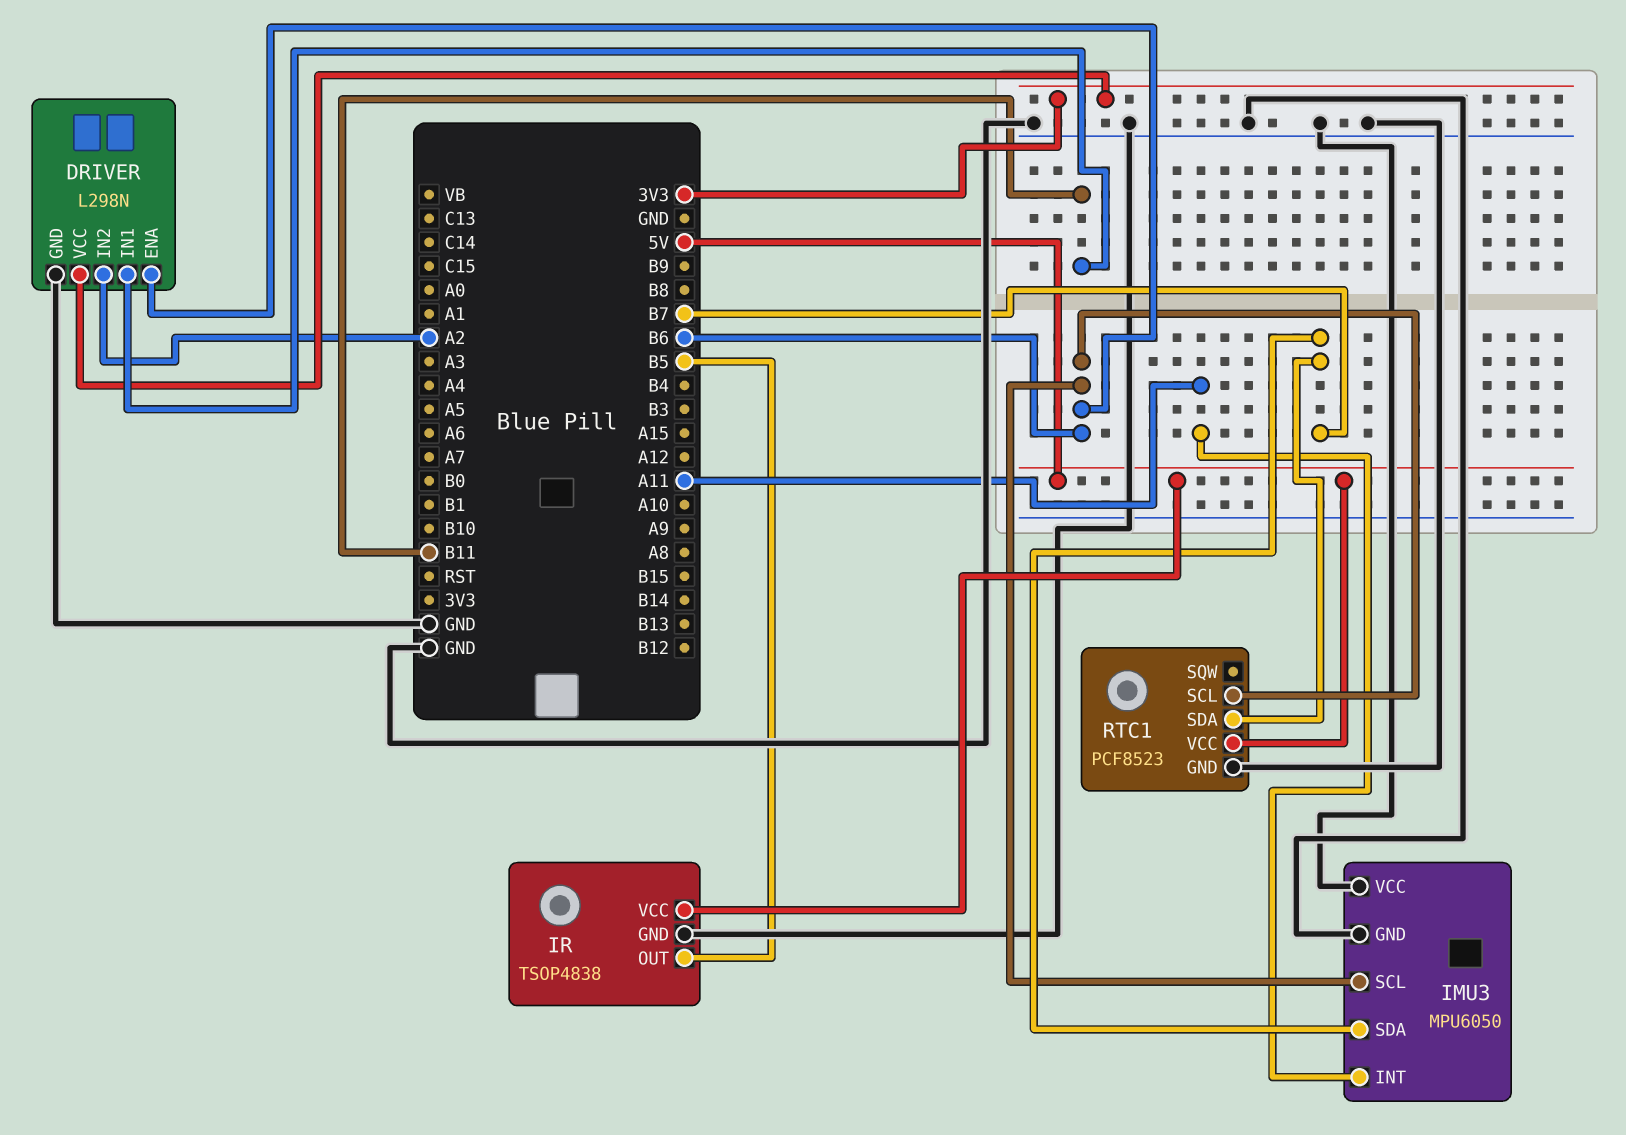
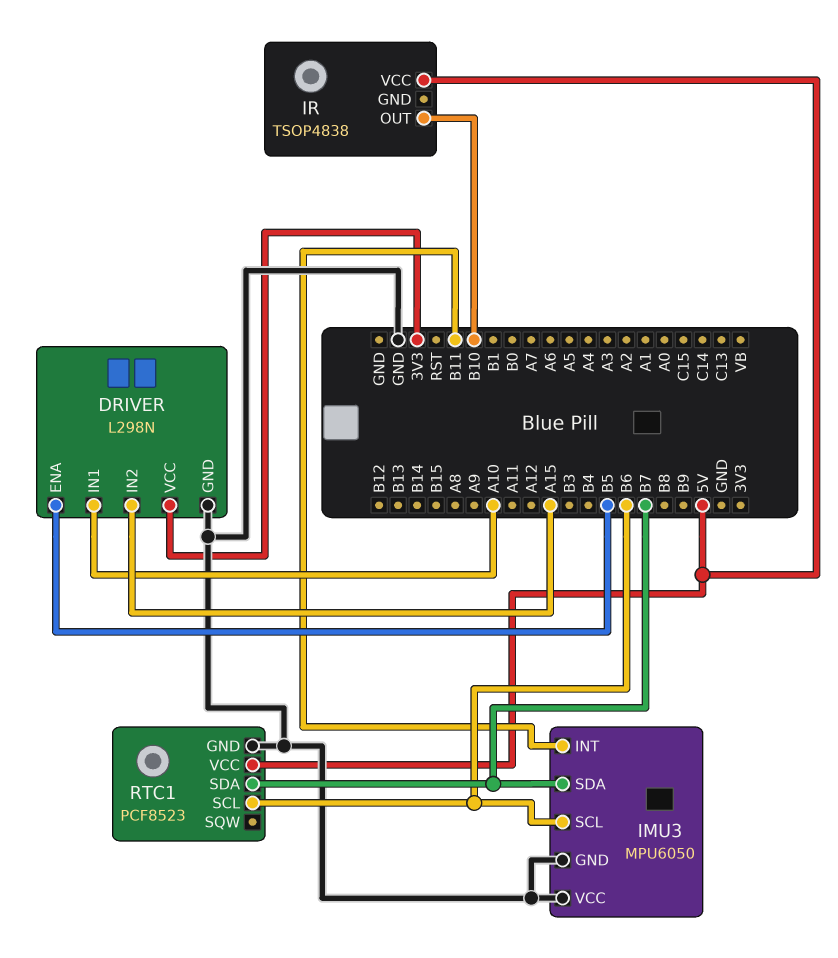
DRIVER pin ENA: B6 -> B5
DRIVER pin IN1: B11 -> A10
DRIVER pin IN2: A2 -> A15
IMU3 pin INT: A11 -> B11
IR pin GND: GND -> none
IR pin OUT: B5 -> B10

